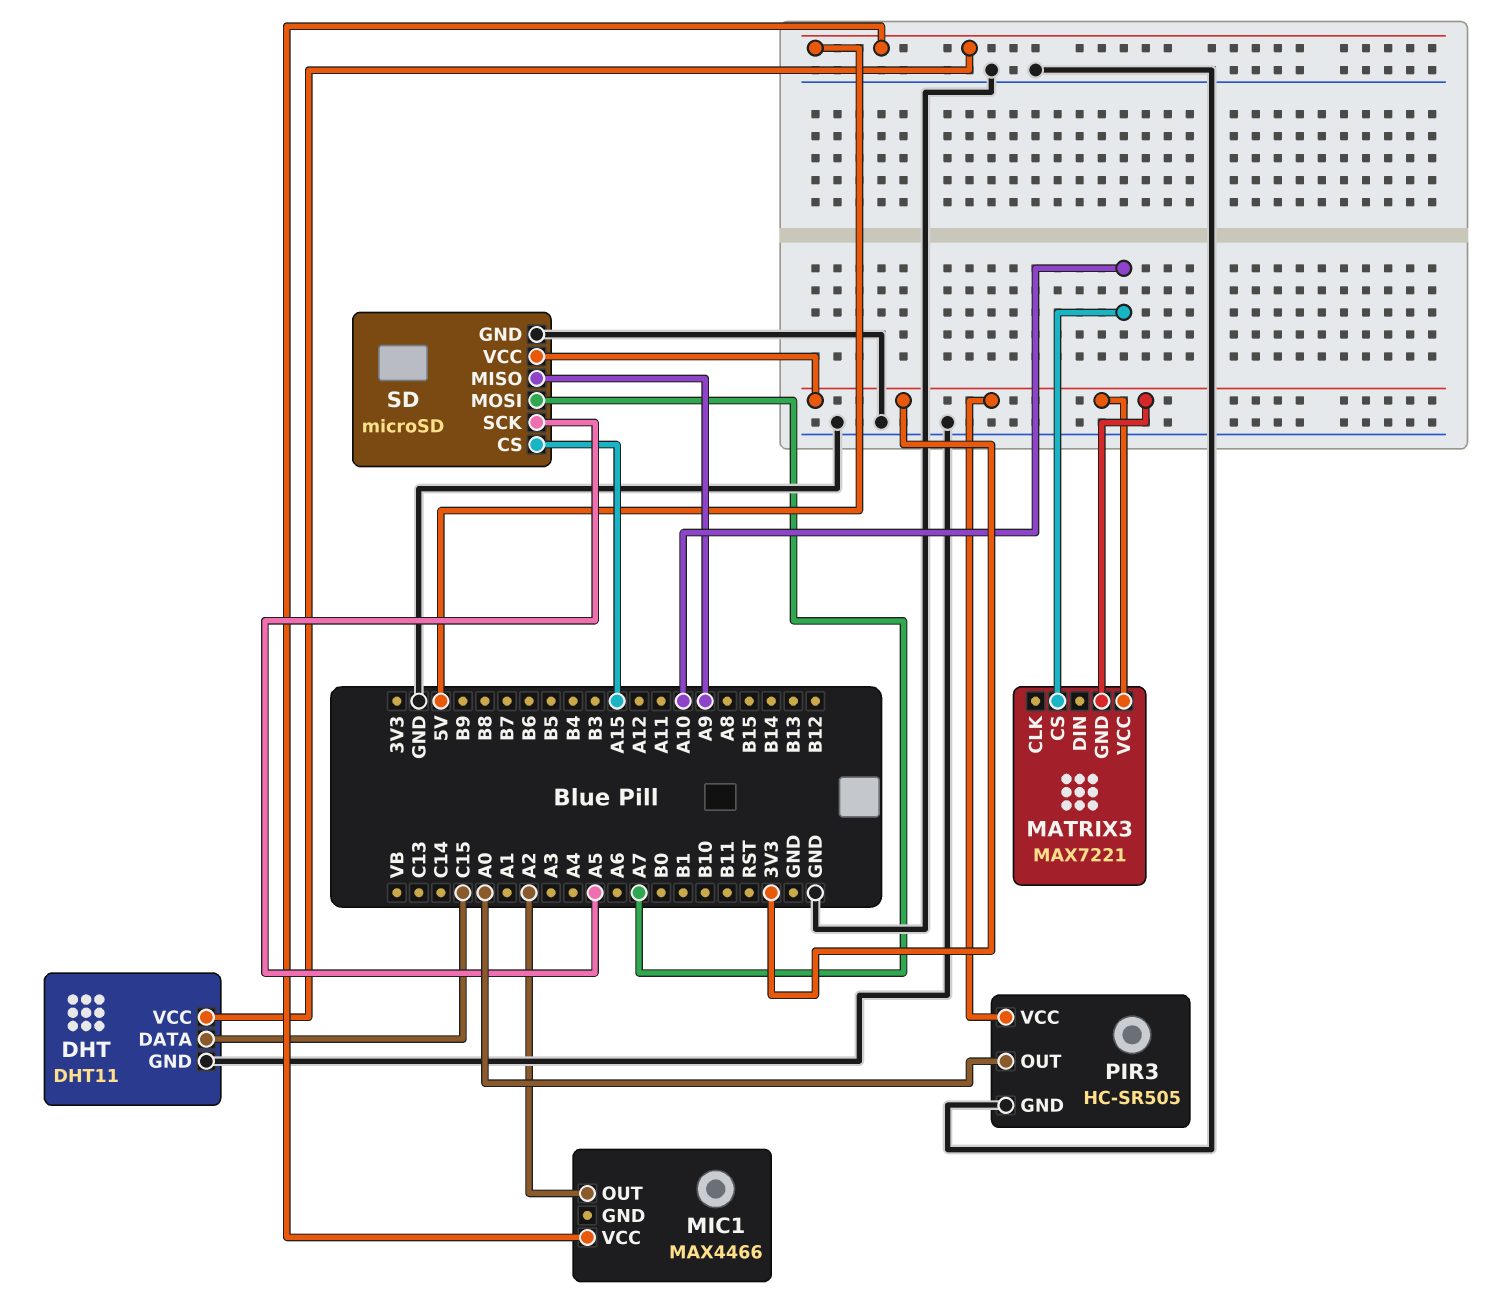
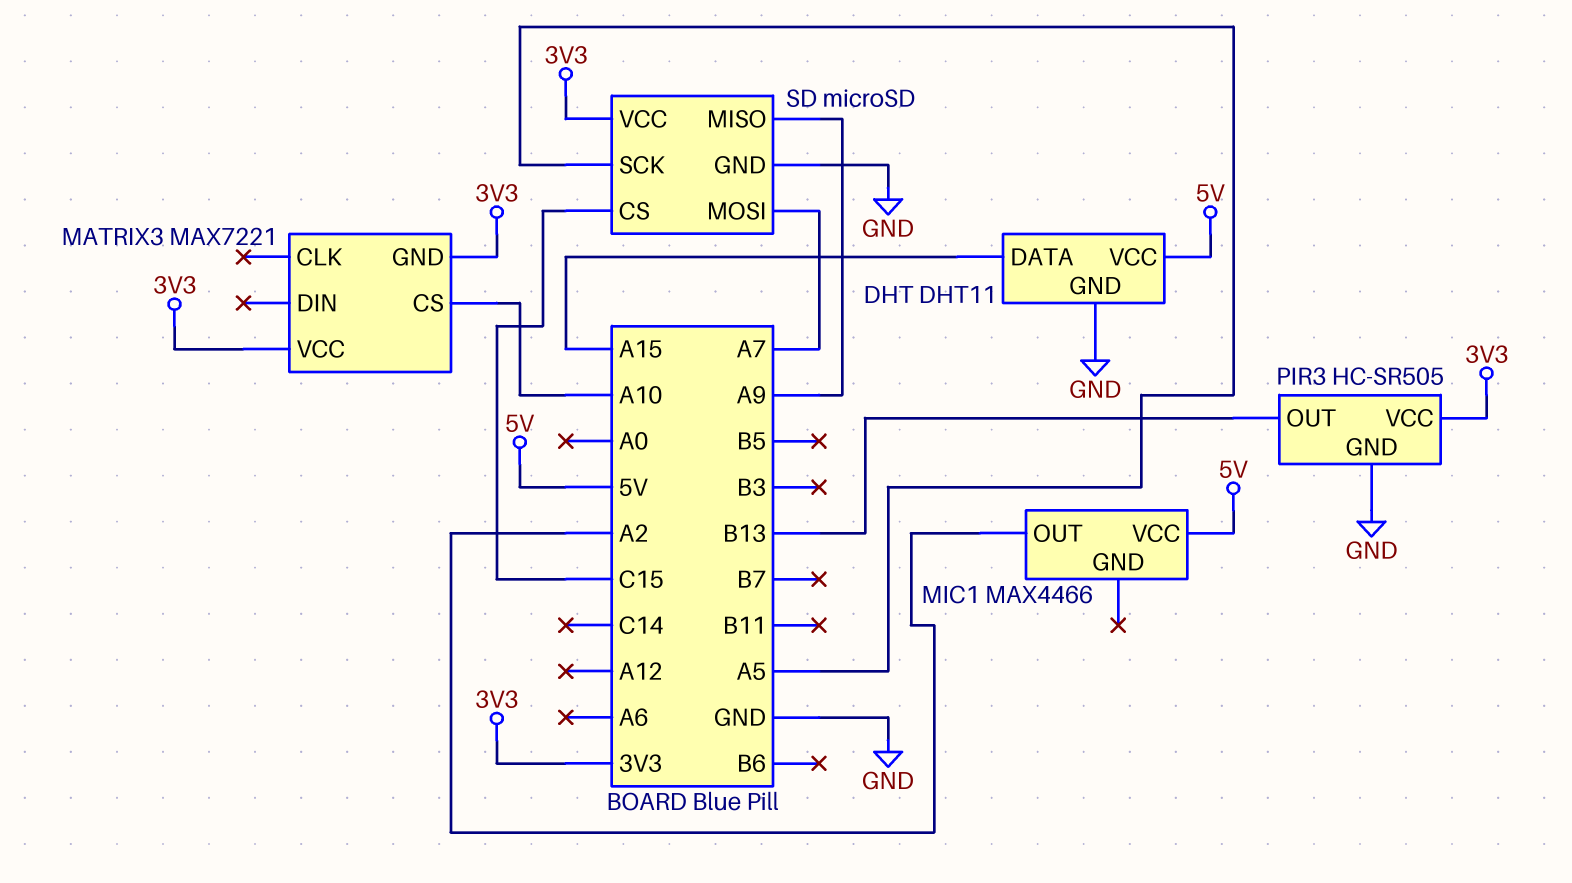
DHT pin DATA: C15 -> A15
PIR3 pin OUT: A0 -> B13
SD pin CS: A15 -> C15

